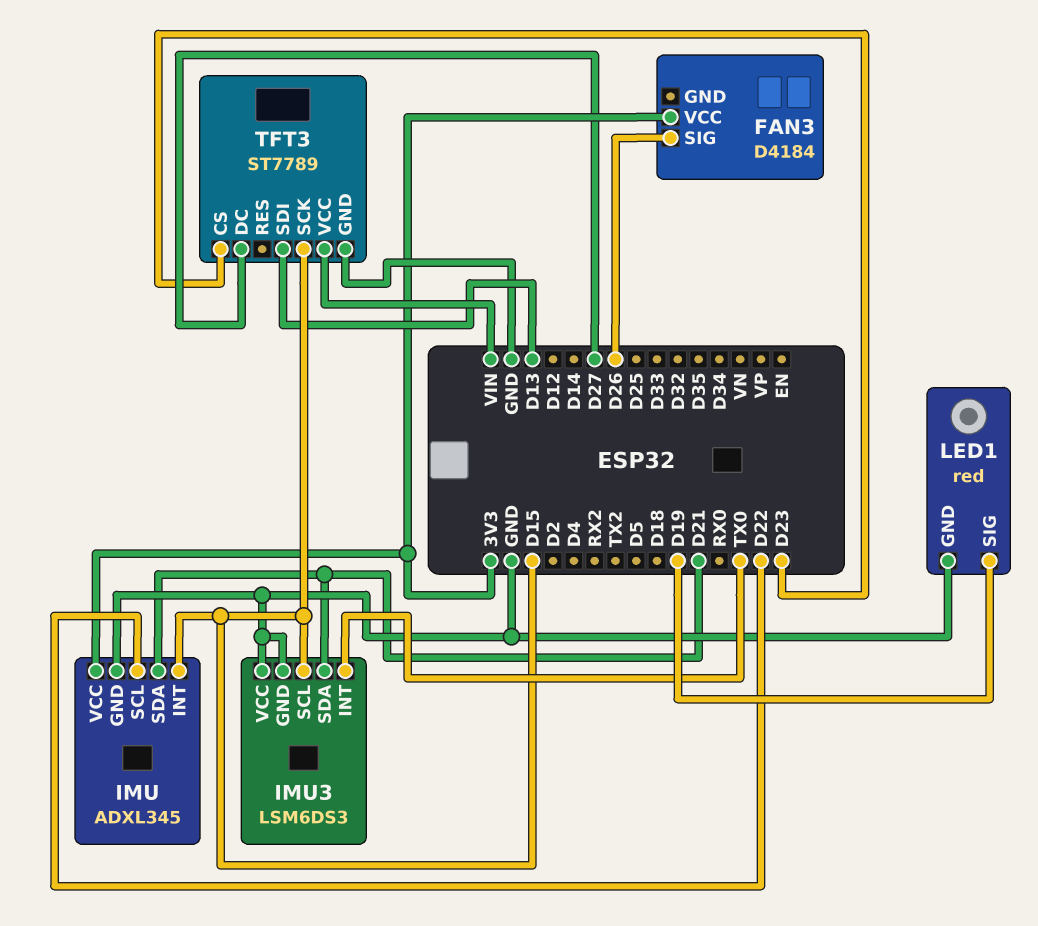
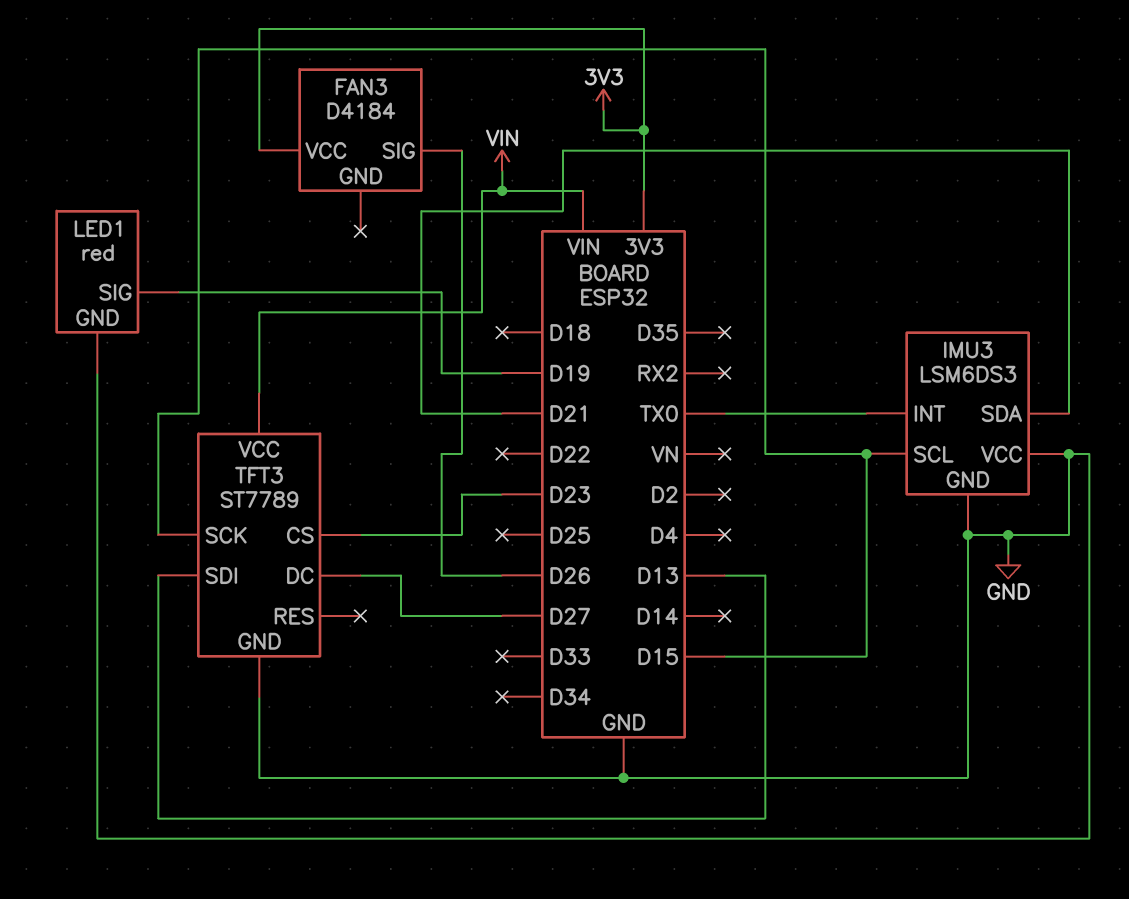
IMU: ADXL345 -> none
IMU pin GND: GND -> none
IMU pin INT: D15 -> none
IMU pin SCL: D22 -> none
IMU pin SDA: D21 -> none
IMU pin VCC: 3V3 -> none

